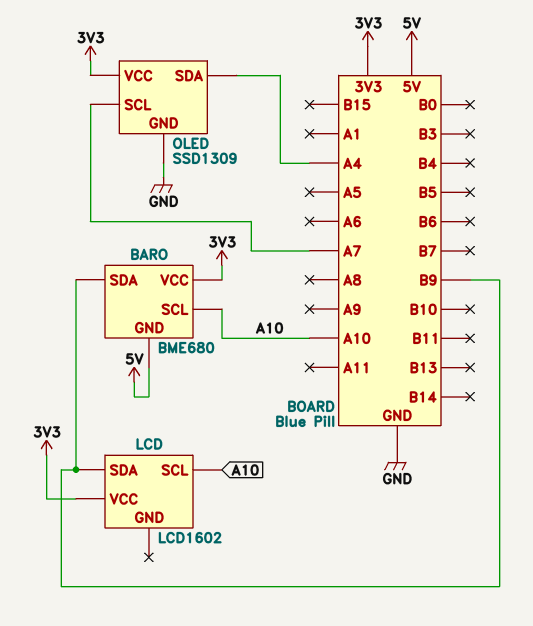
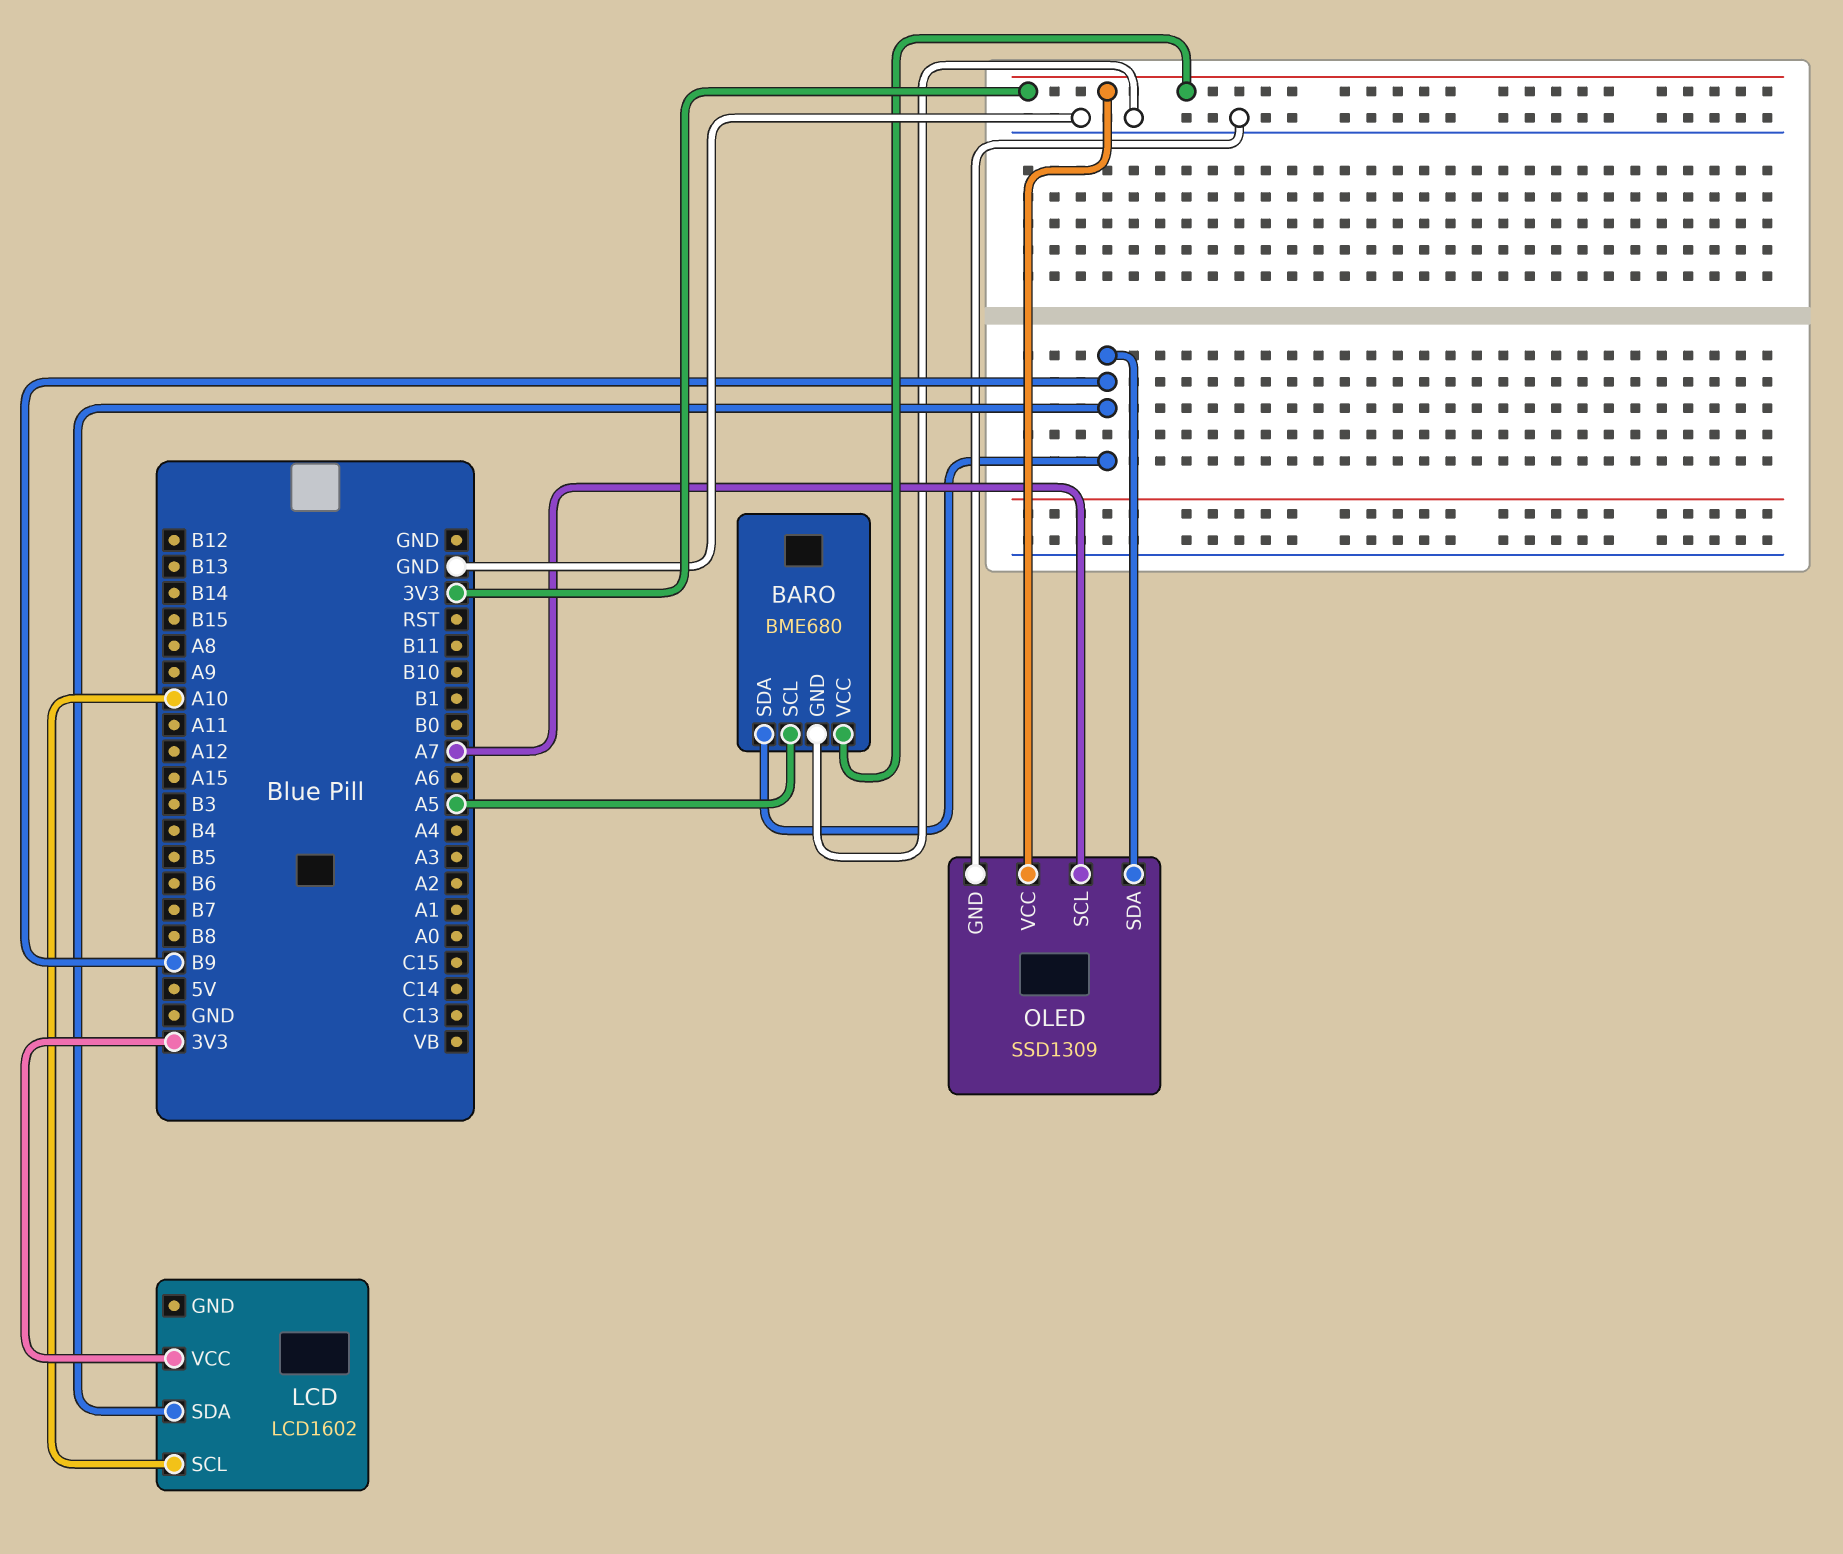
BARO pin GND: 5V -> GND
BARO pin SCL: A10 -> A5
OLED pin SDA: A4 -> B9

